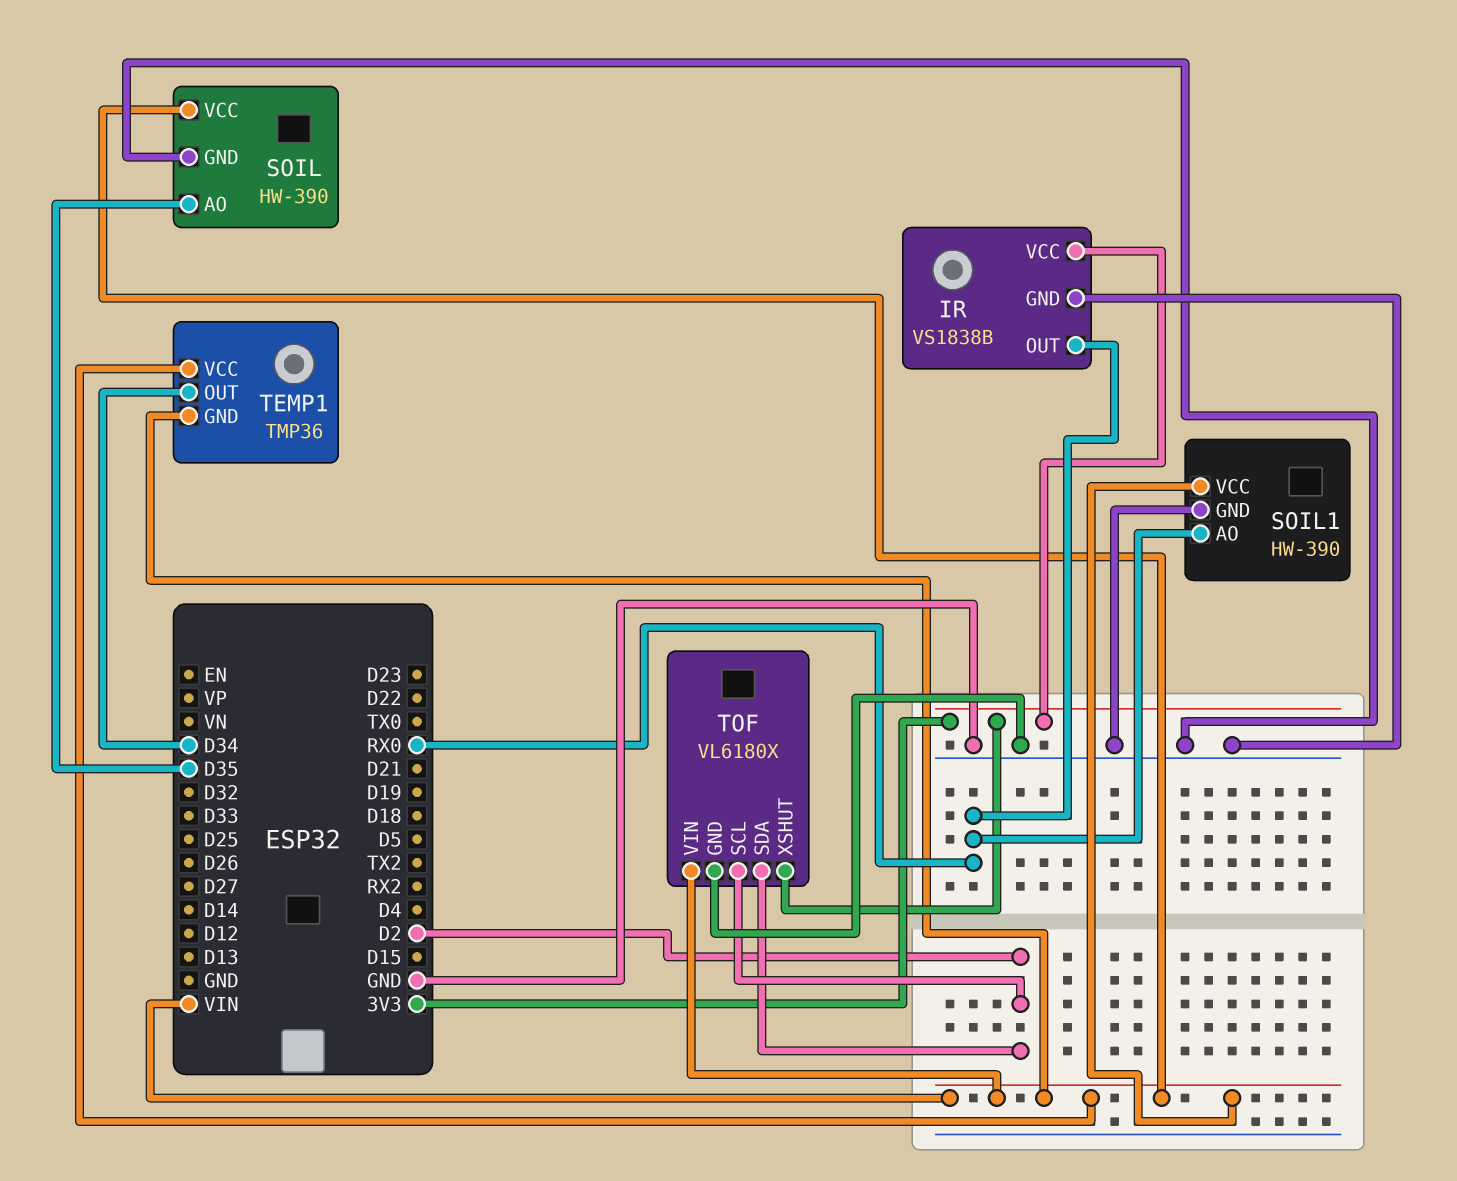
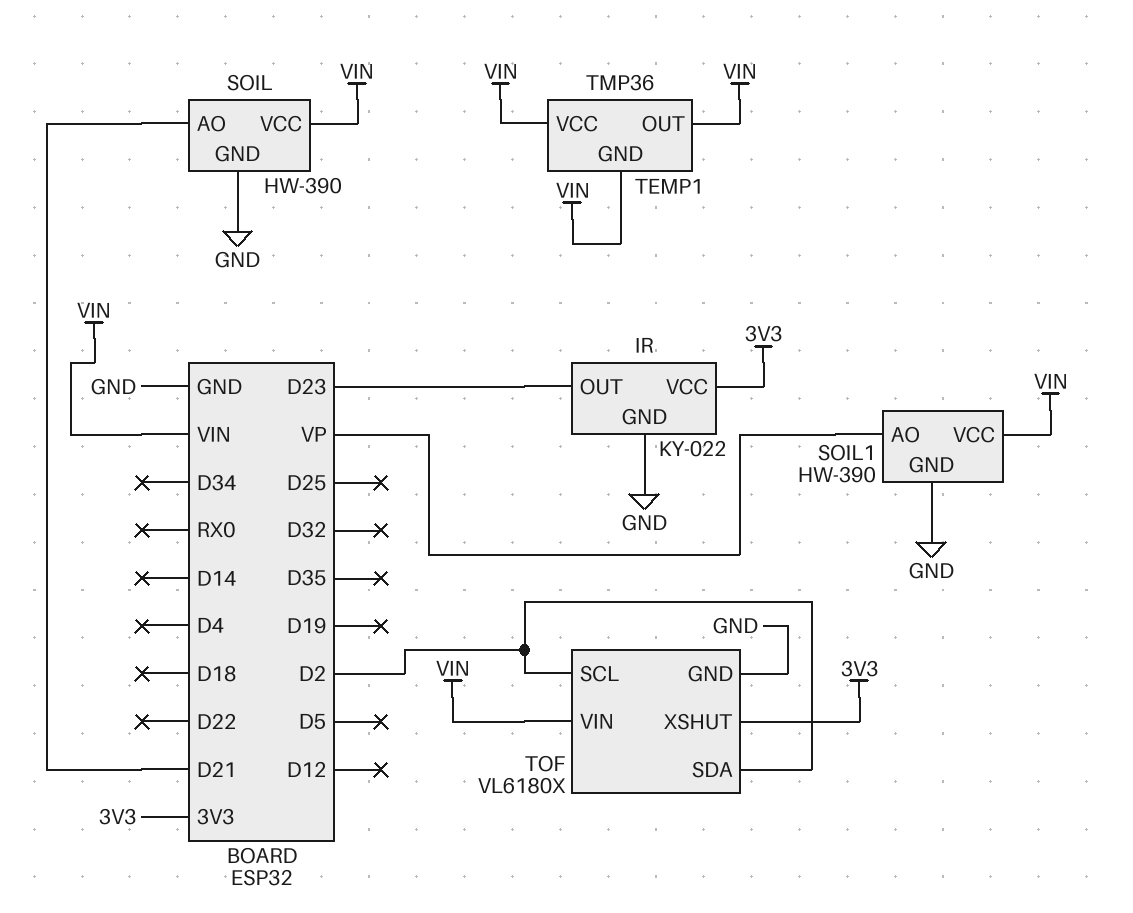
IR: VS1838B -> KY-022
IR pin OUT: RX0 -> D23
SOIL pin AO: D35 -> D21
SOIL1 pin AO: RX0 -> VP
TEMP1 pin OUT: D34 -> VIN

